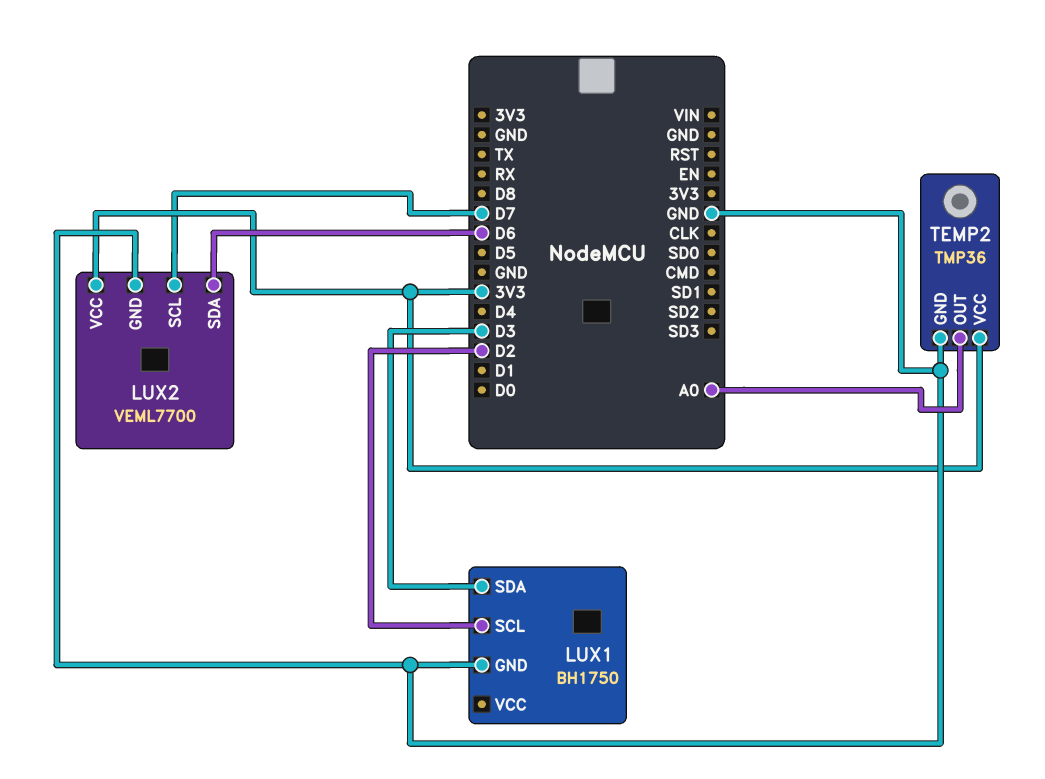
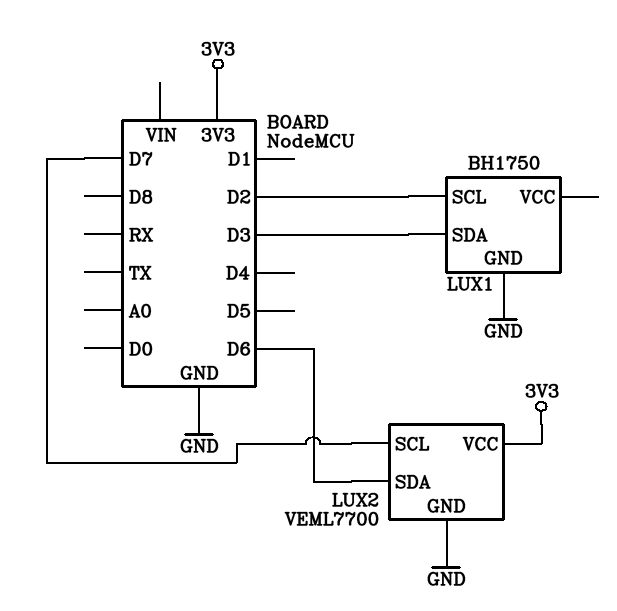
TEMP2: TMP36 -> none
TEMP2 pin GND: GND -> none
TEMP2 pin OUT: A0 -> none
TEMP2 pin VCC: 3V3 -> none

